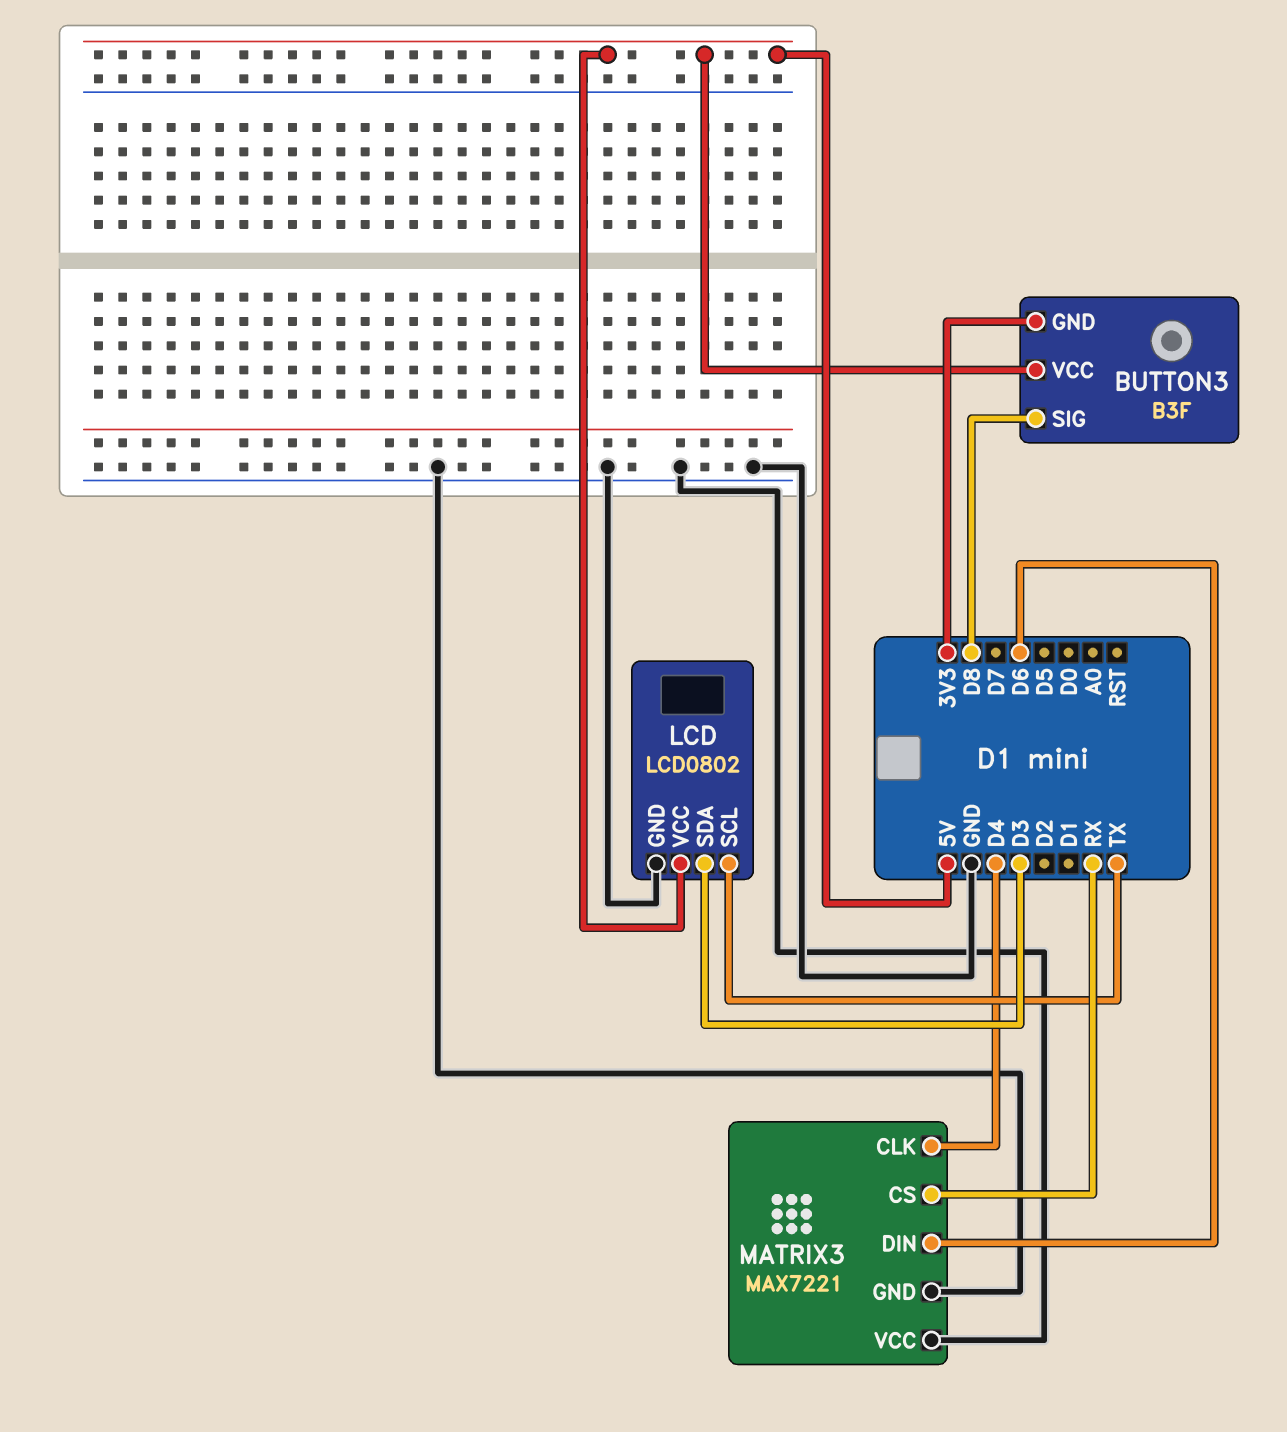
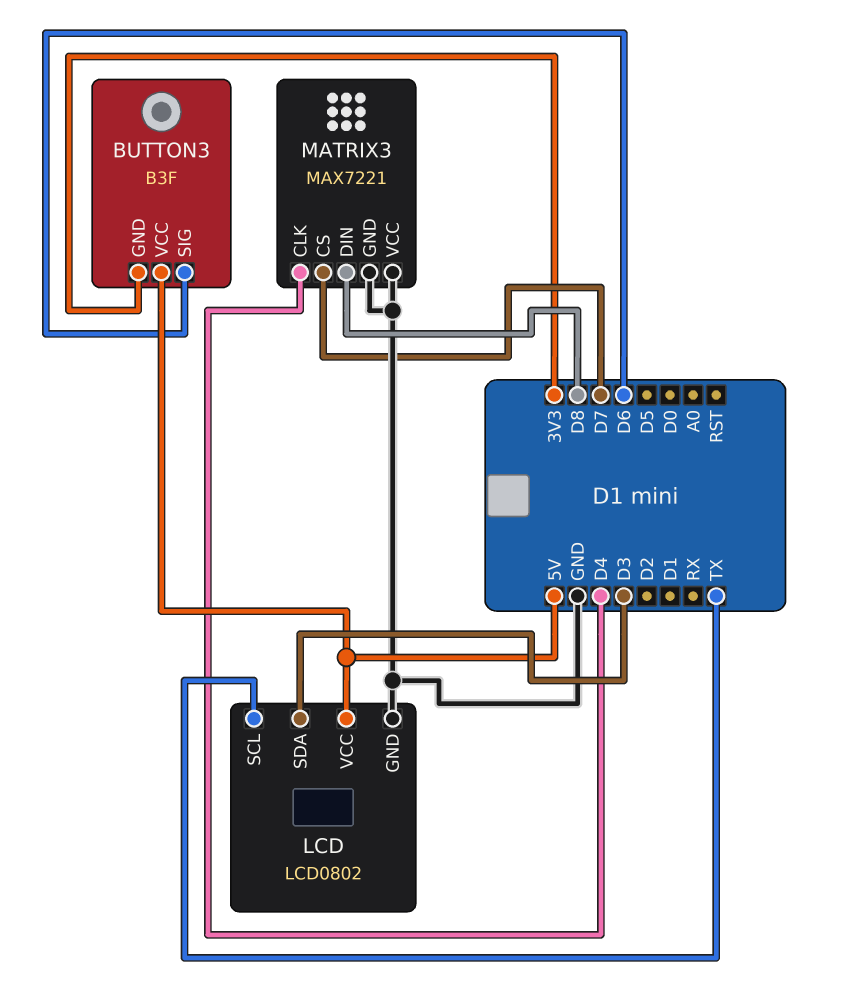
BUTTON3 pin SIG: D8 -> D6
MATRIX3 pin CS: RX -> D7
MATRIX3 pin DIN: D6 -> D8

